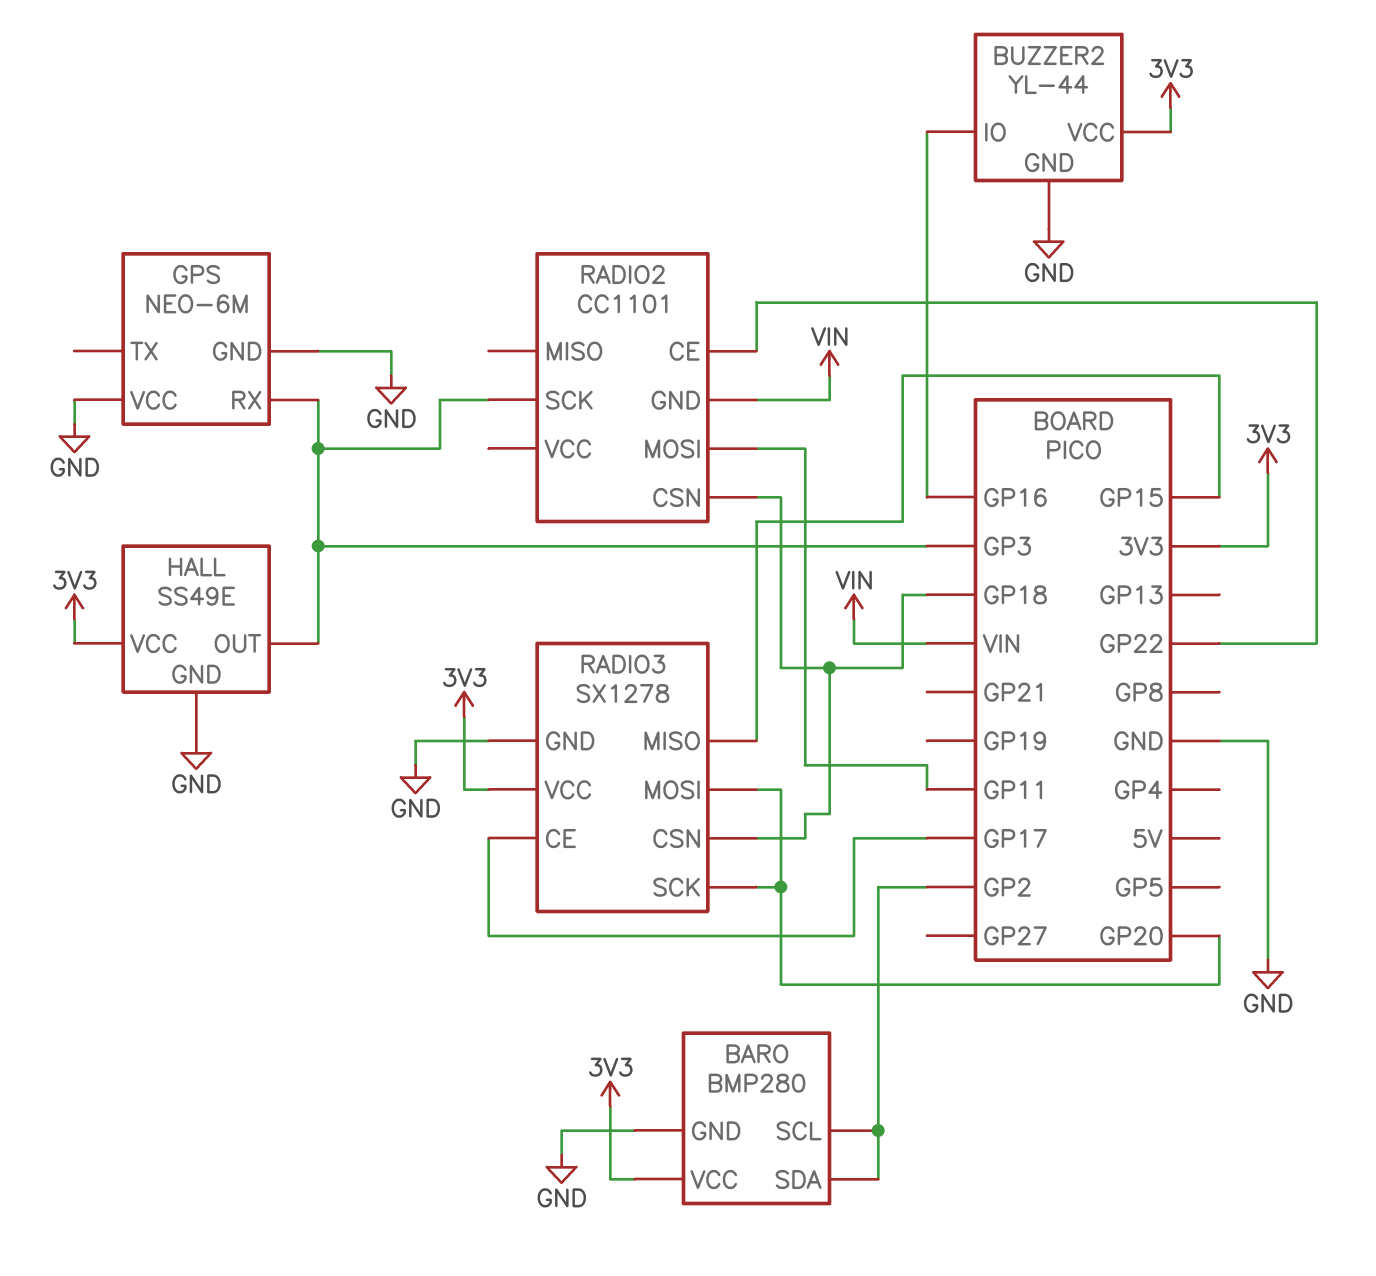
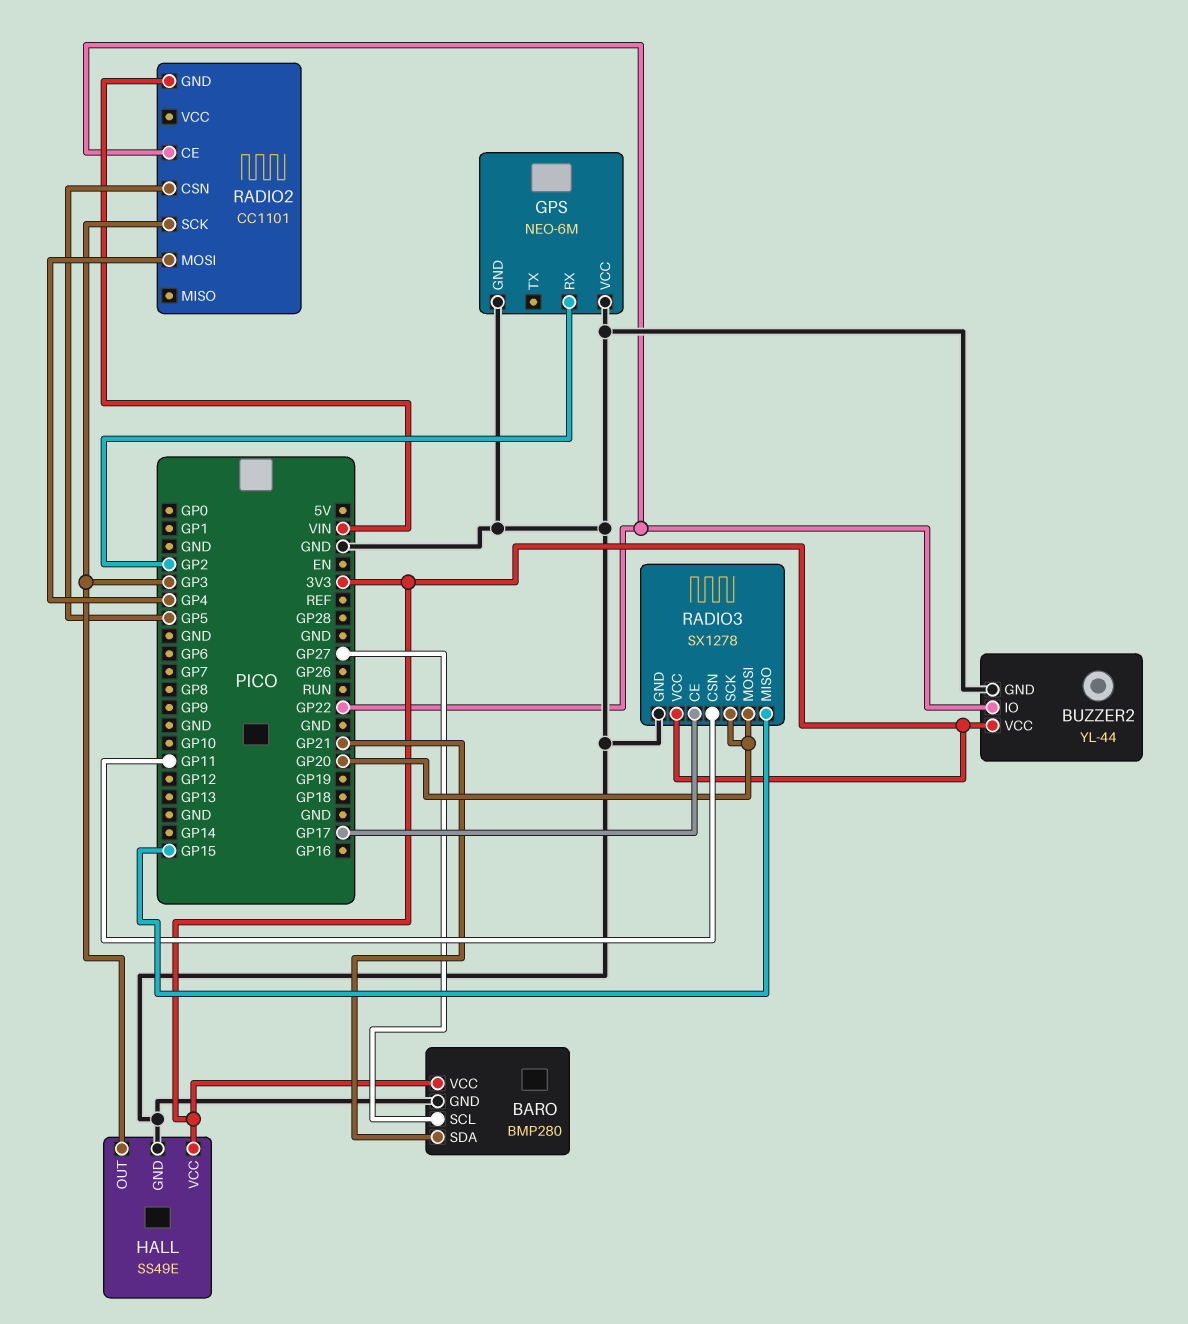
BARO pin SCL: GP2 -> GP27
BARO pin SDA: GP2 -> GP21
BUZZER2 pin IO: GP16 -> GP22
GPS pin RX: GP3 -> GP2
RADIO2 pin CSN: GP18 -> GP5
RADIO2 pin MOSI: GP11 -> GP4
RADIO3 pin CSN: GP18 -> GP11

